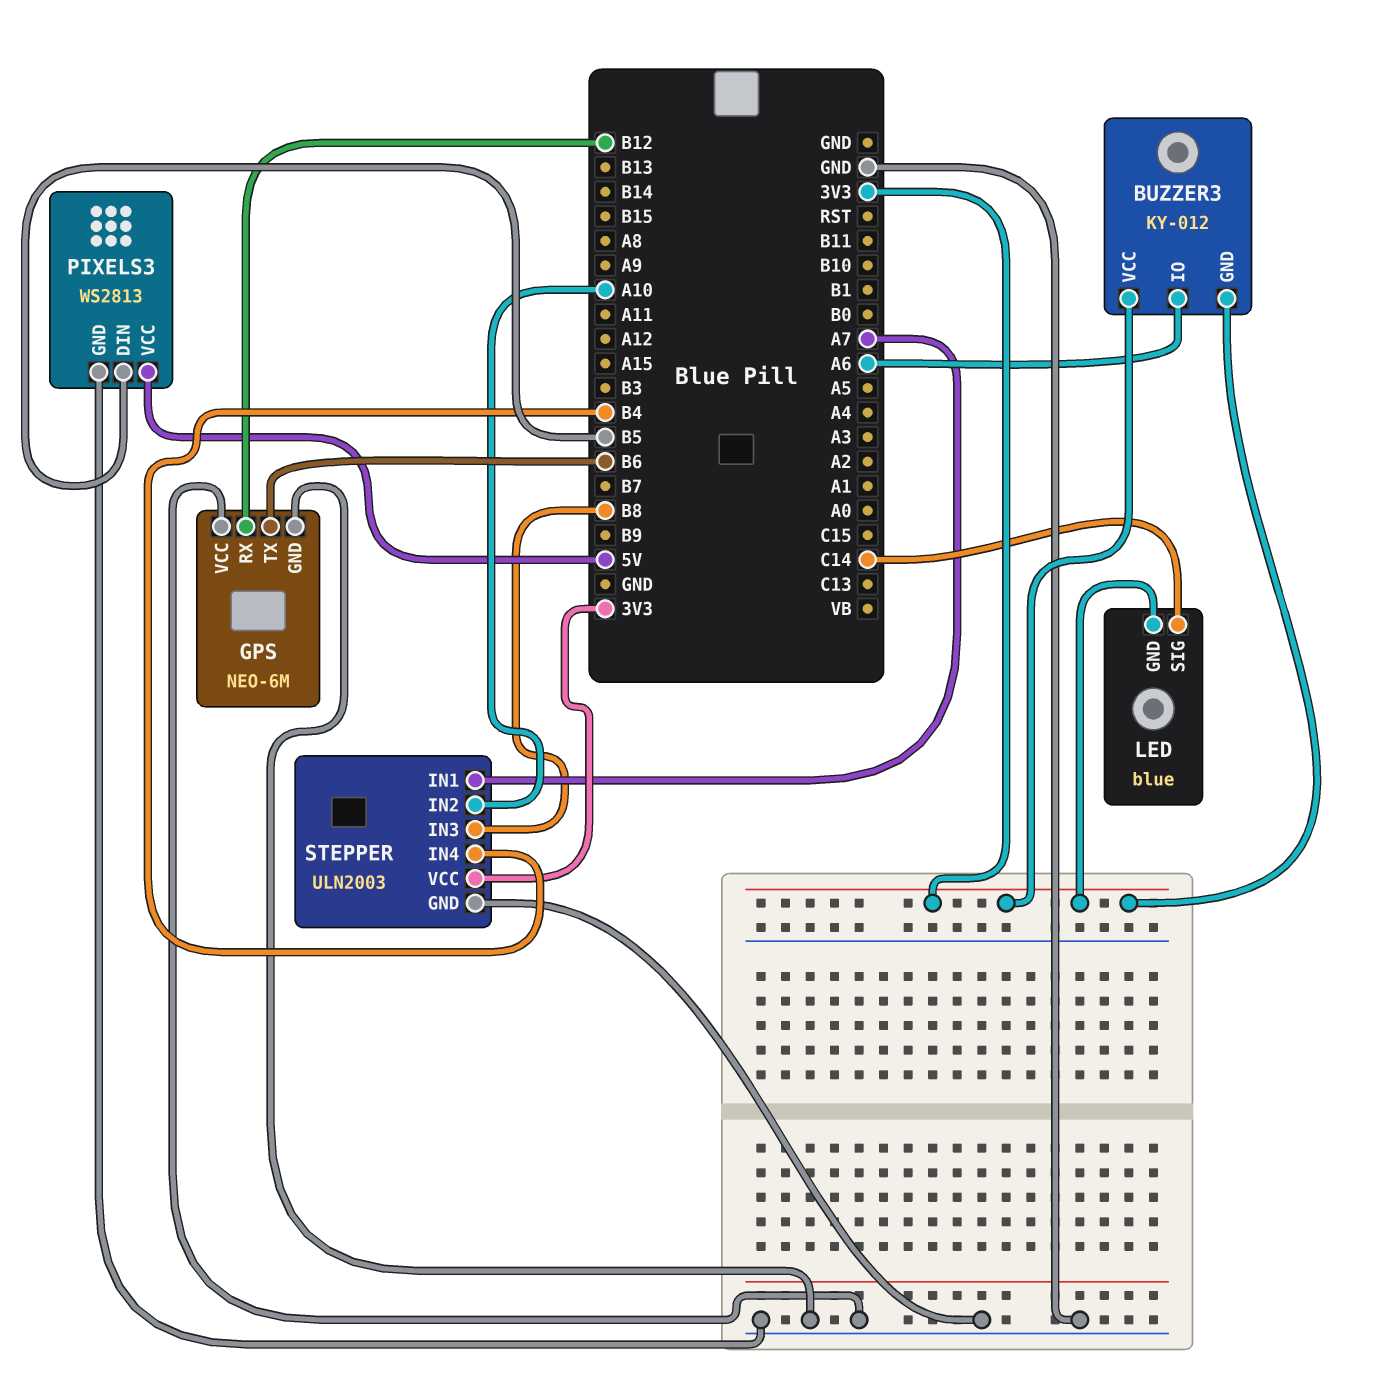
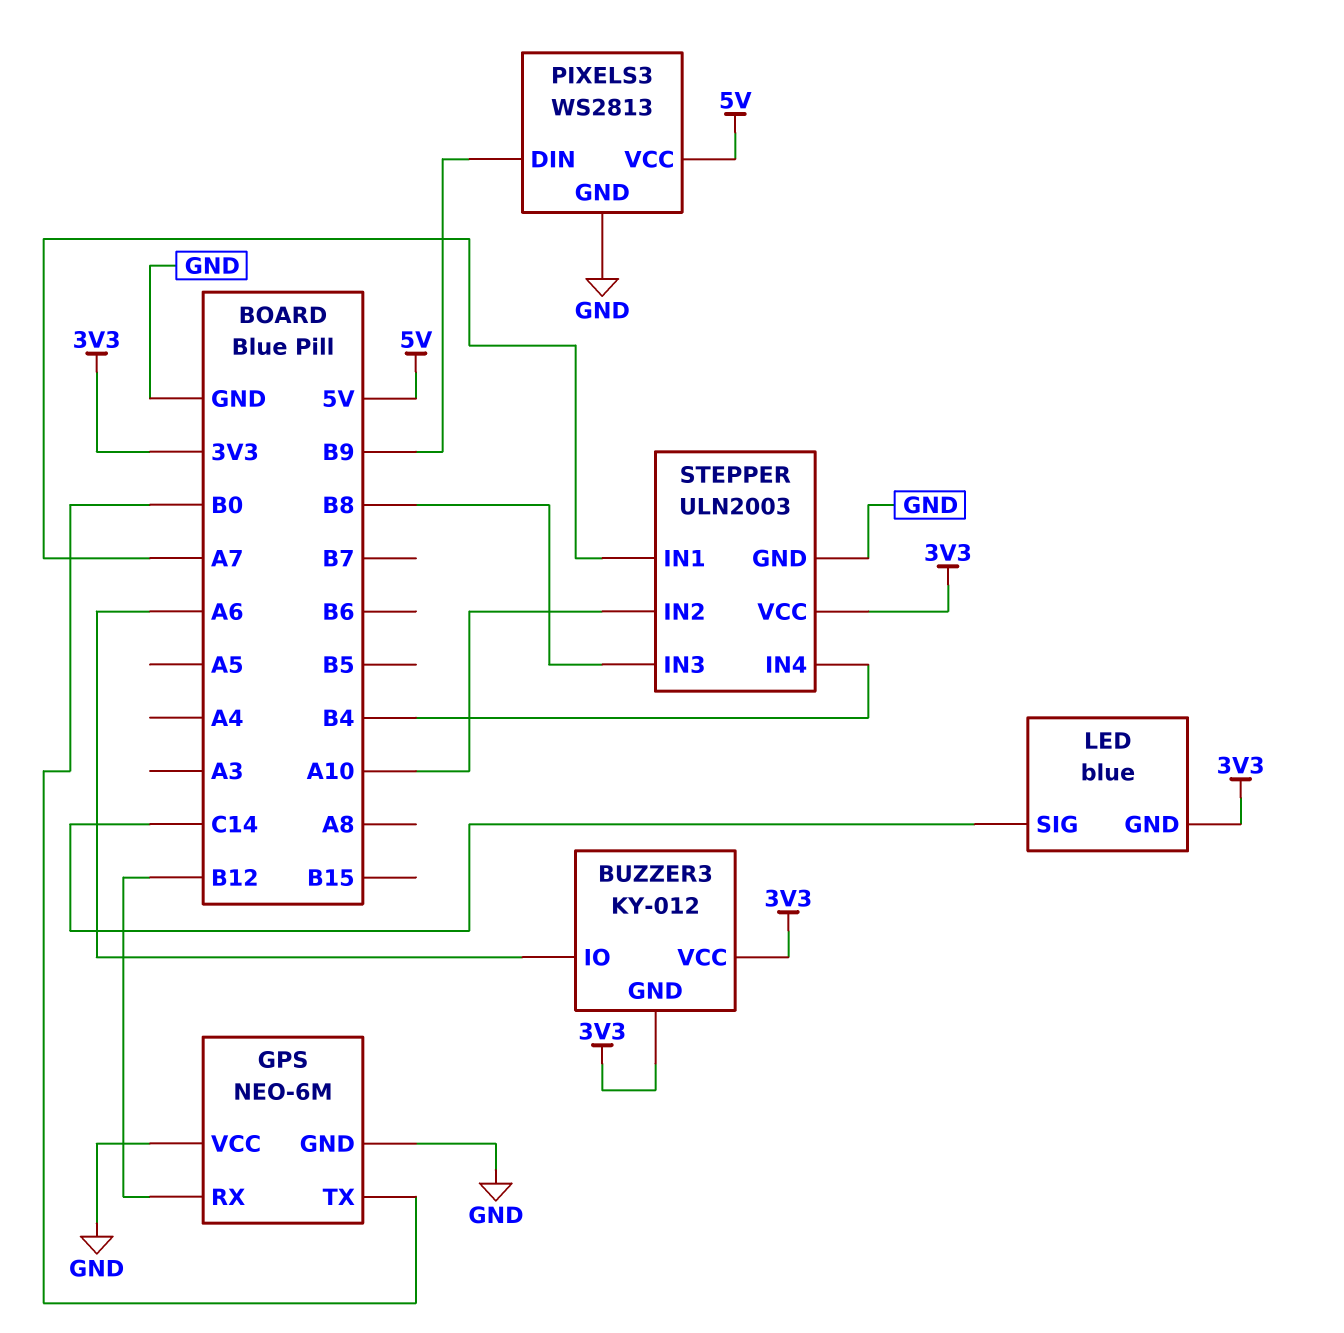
GPS pin TX: B6 -> B0
PIXELS3 pin DIN: B5 -> B9

